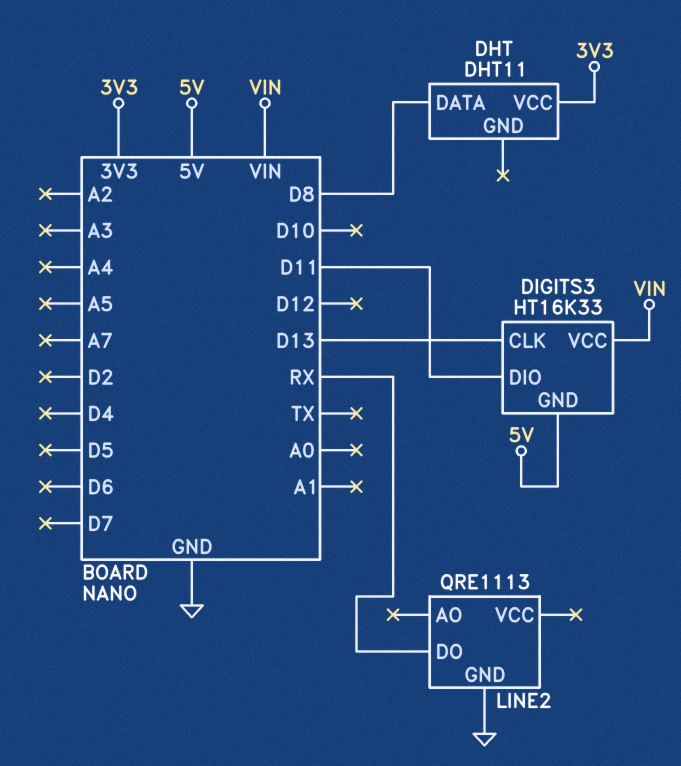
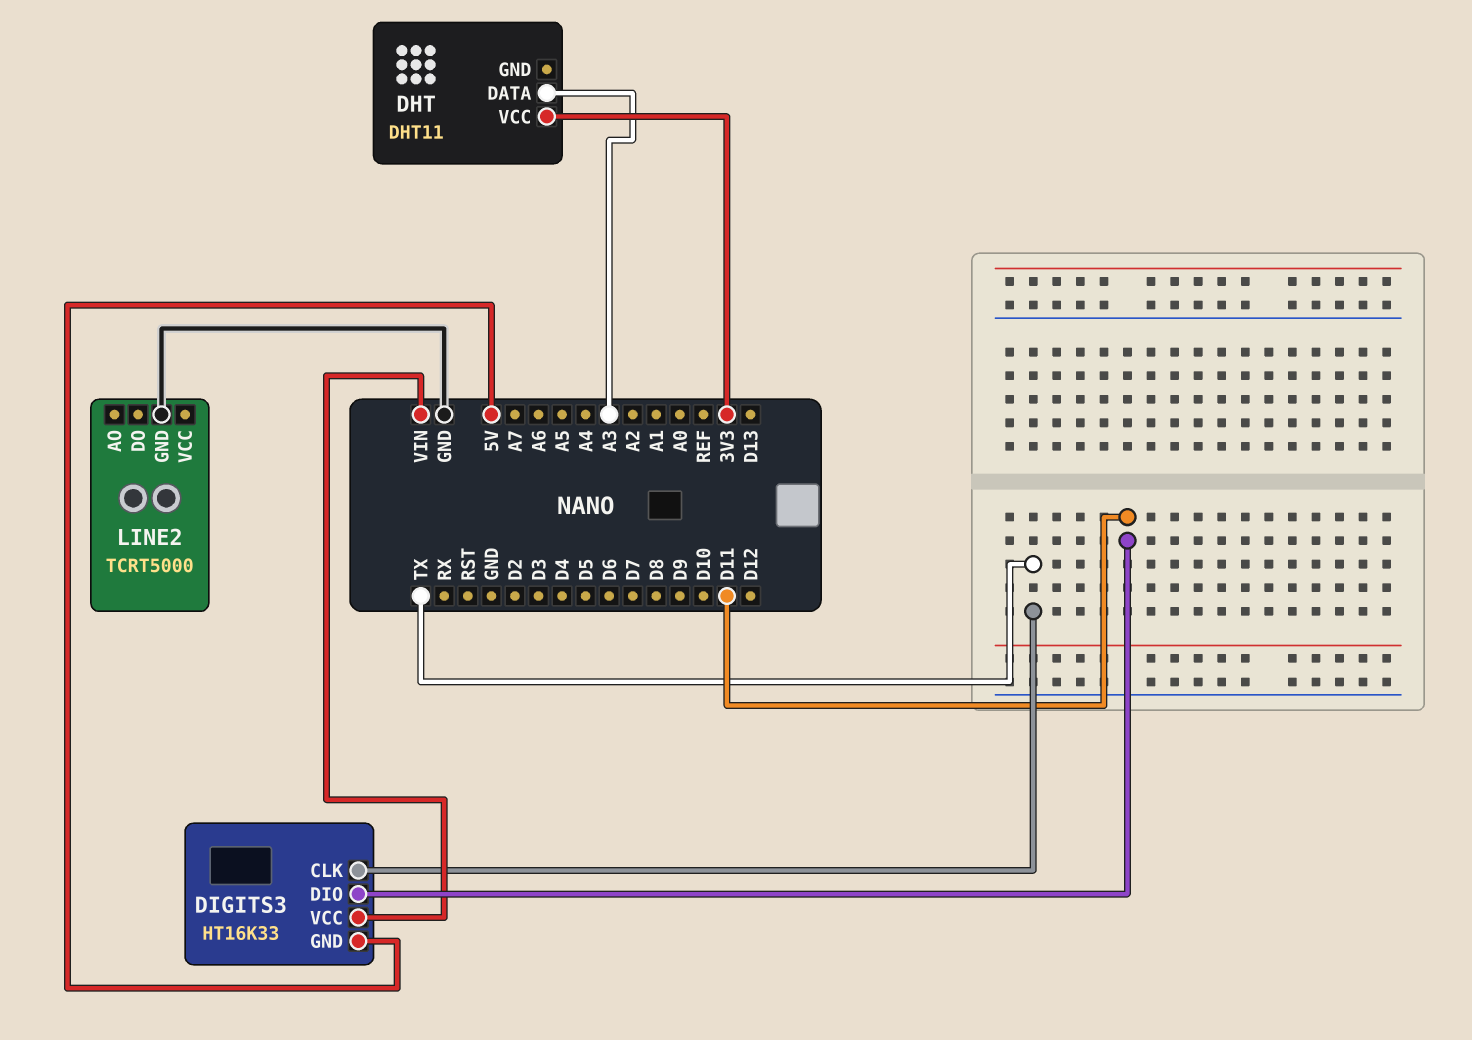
DHT pin DATA: D8 -> A3
DIGITS3 pin CLK: D13 -> TX
LINE2: QRE1113 -> TCRT5000
LINE2 pin DO: RX -> none

